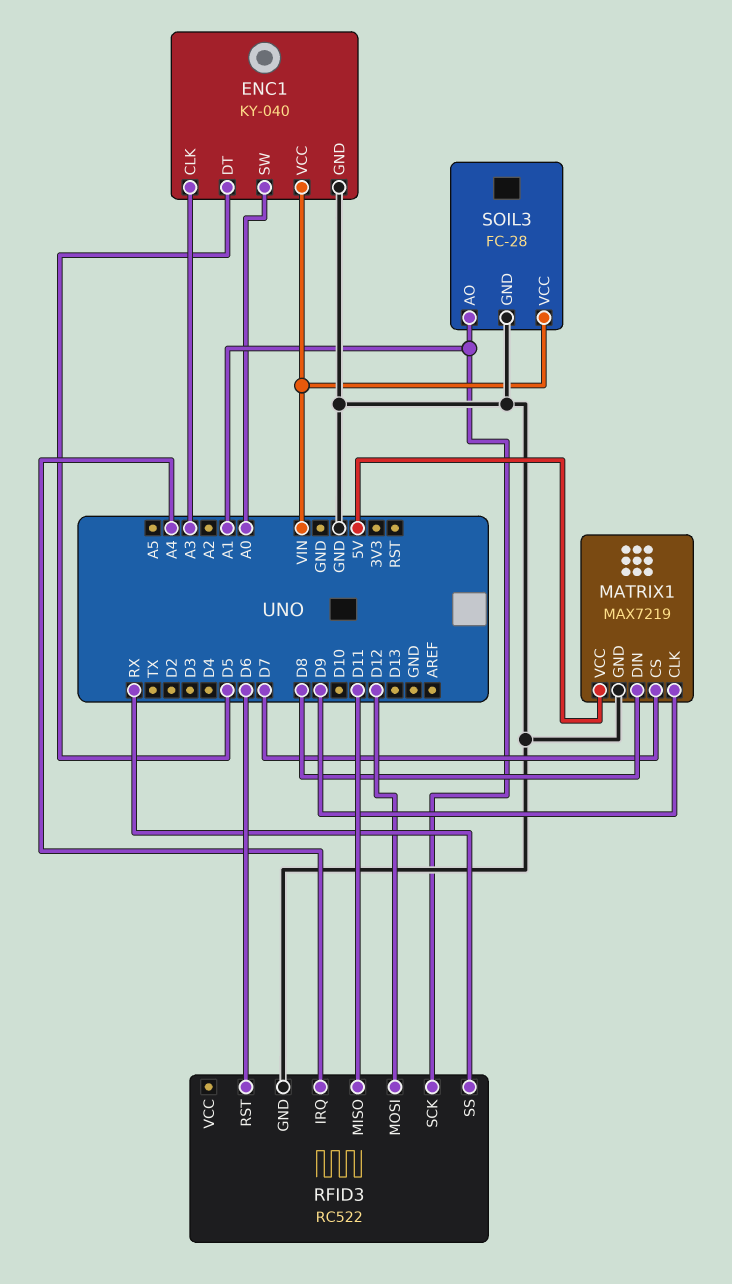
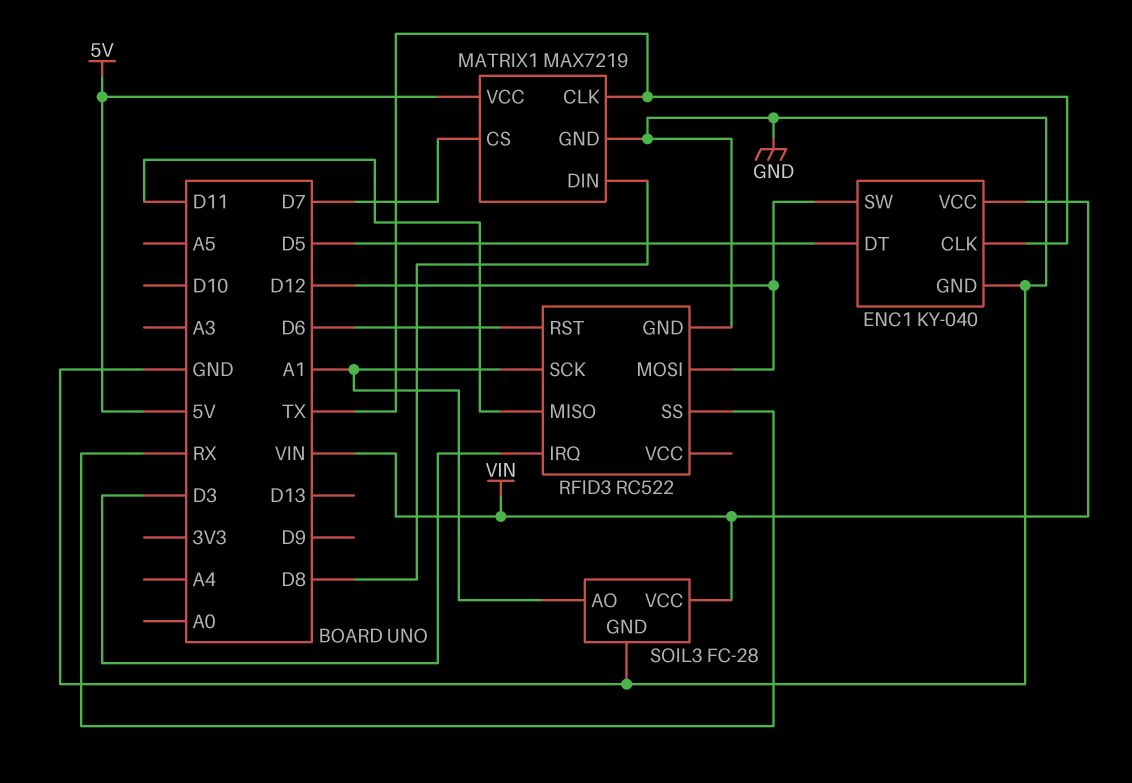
ENC1 pin CLK: A3 -> TX
ENC1 pin SW: A0 -> D12
MATRIX1 pin CLK: D9 -> TX
RFID3 pin IRQ: A4 -> D3

